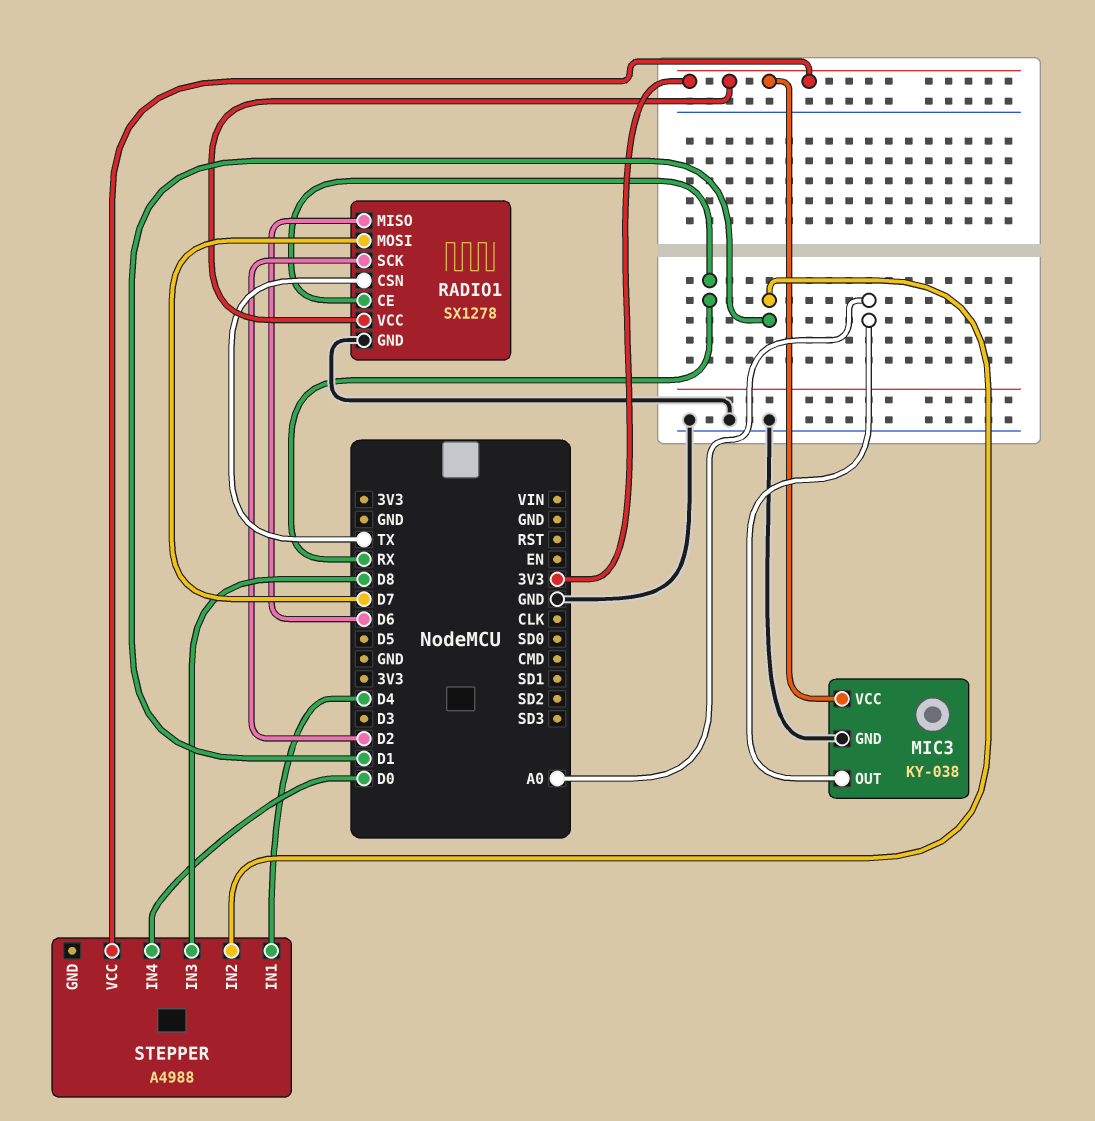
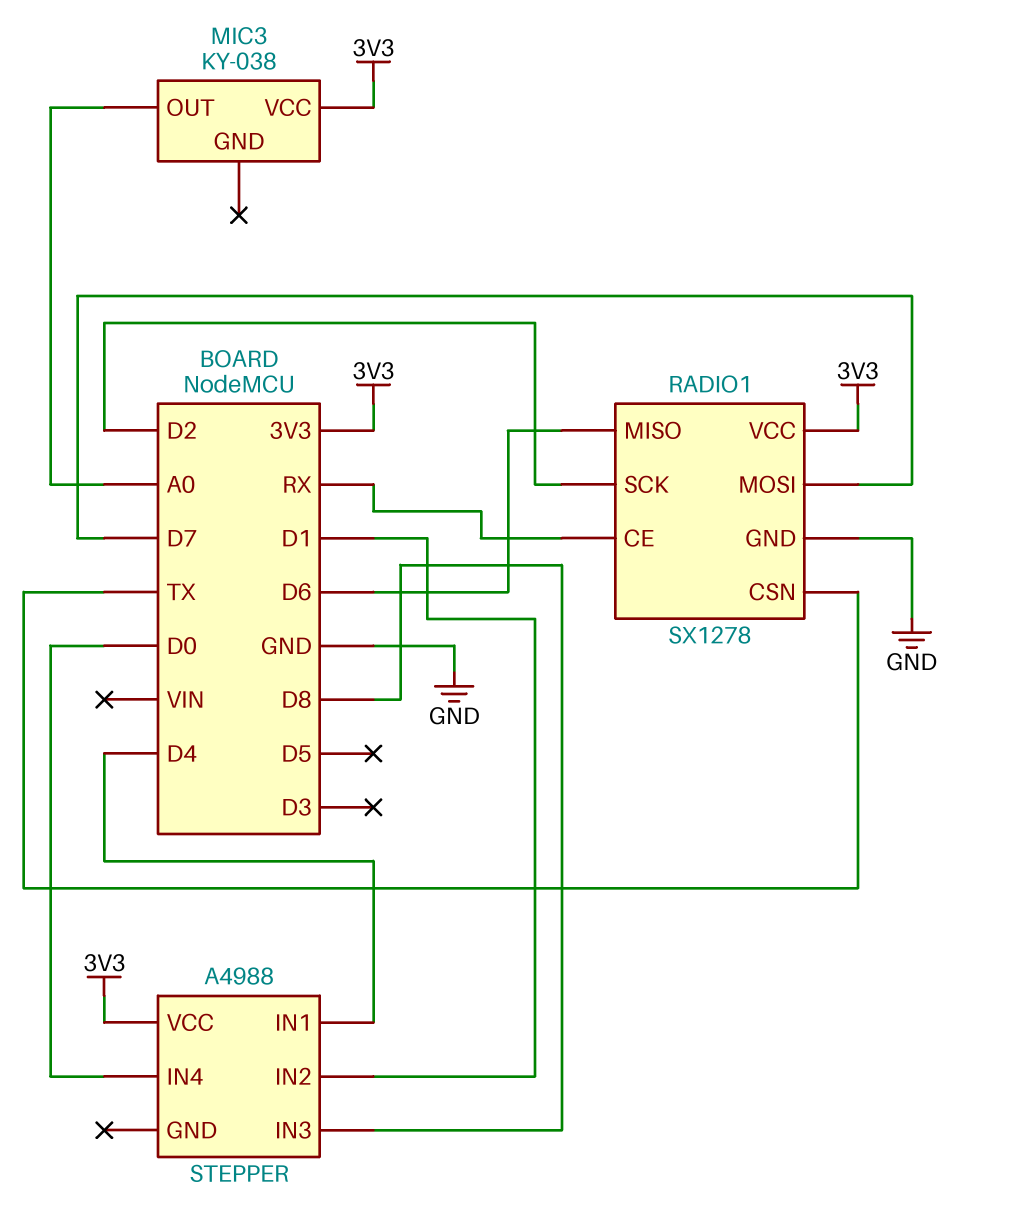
MIC3 pin GND: GND -> none

